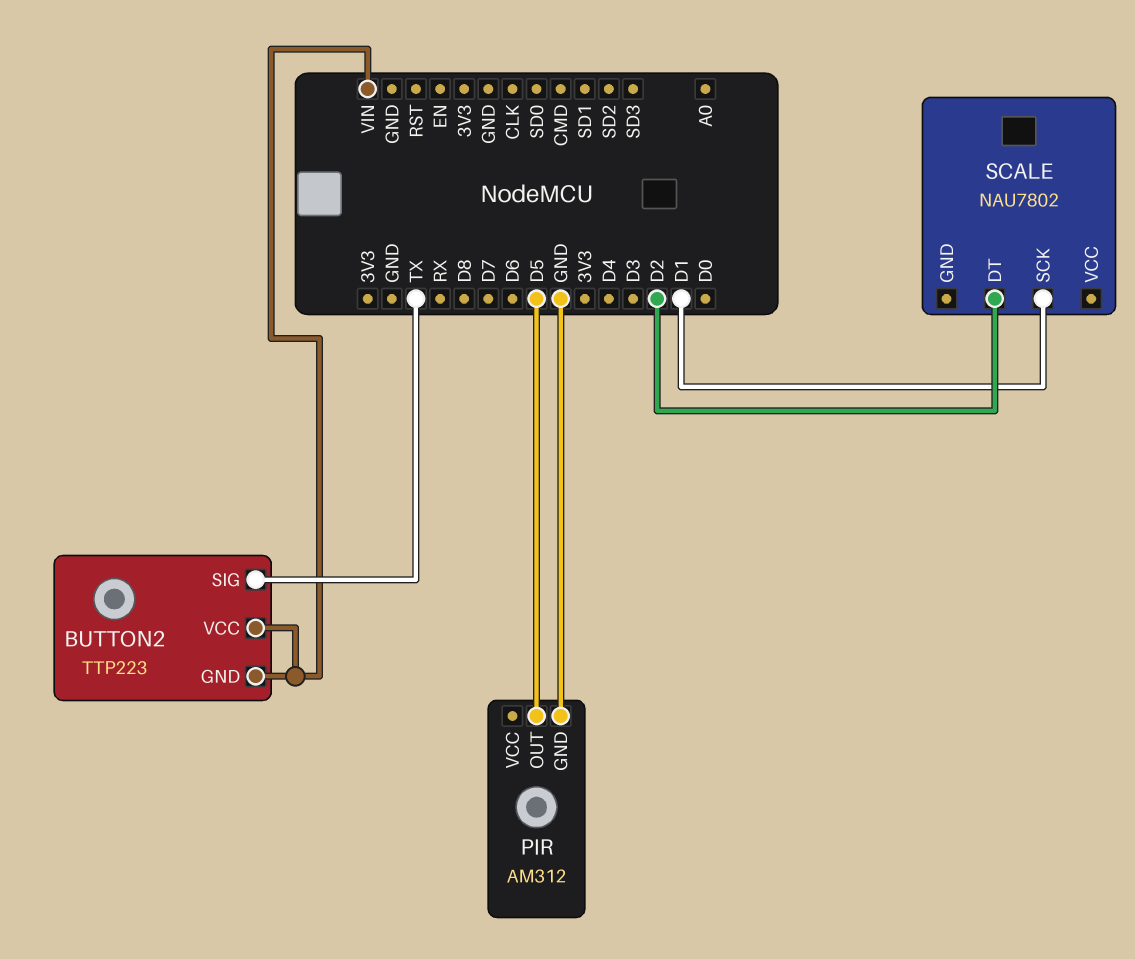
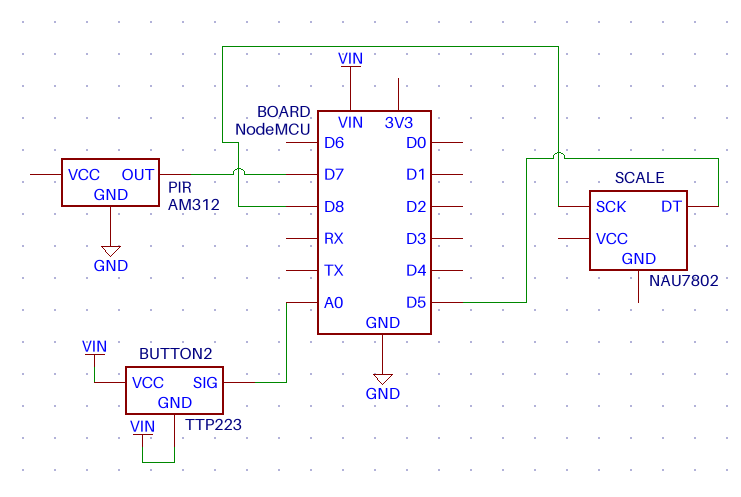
BUTTON2 pin SIG: TX -> A0
PIR pin OUT: D5 -> D7
SCALE pin DT: D2 -> D5
SCALE pin SCK: D1 -> D8

